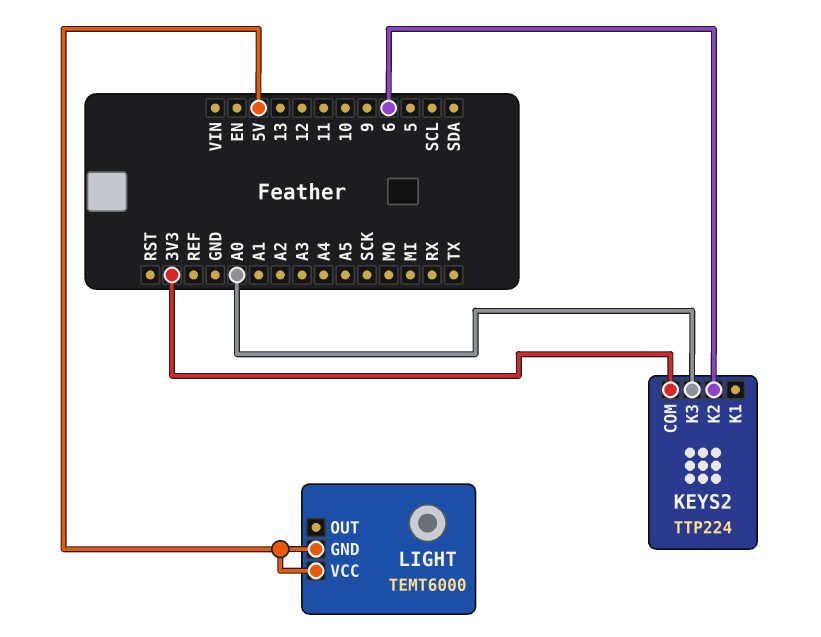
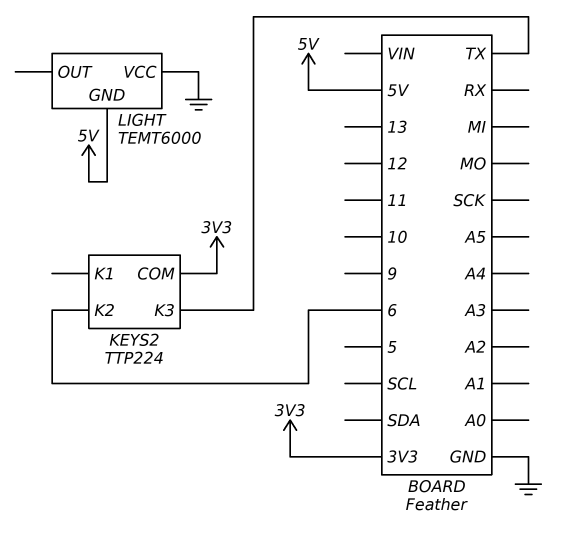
KEYS2 pin K3: A0 -> TX
LIGHT pin VCC: 5V -> GND

